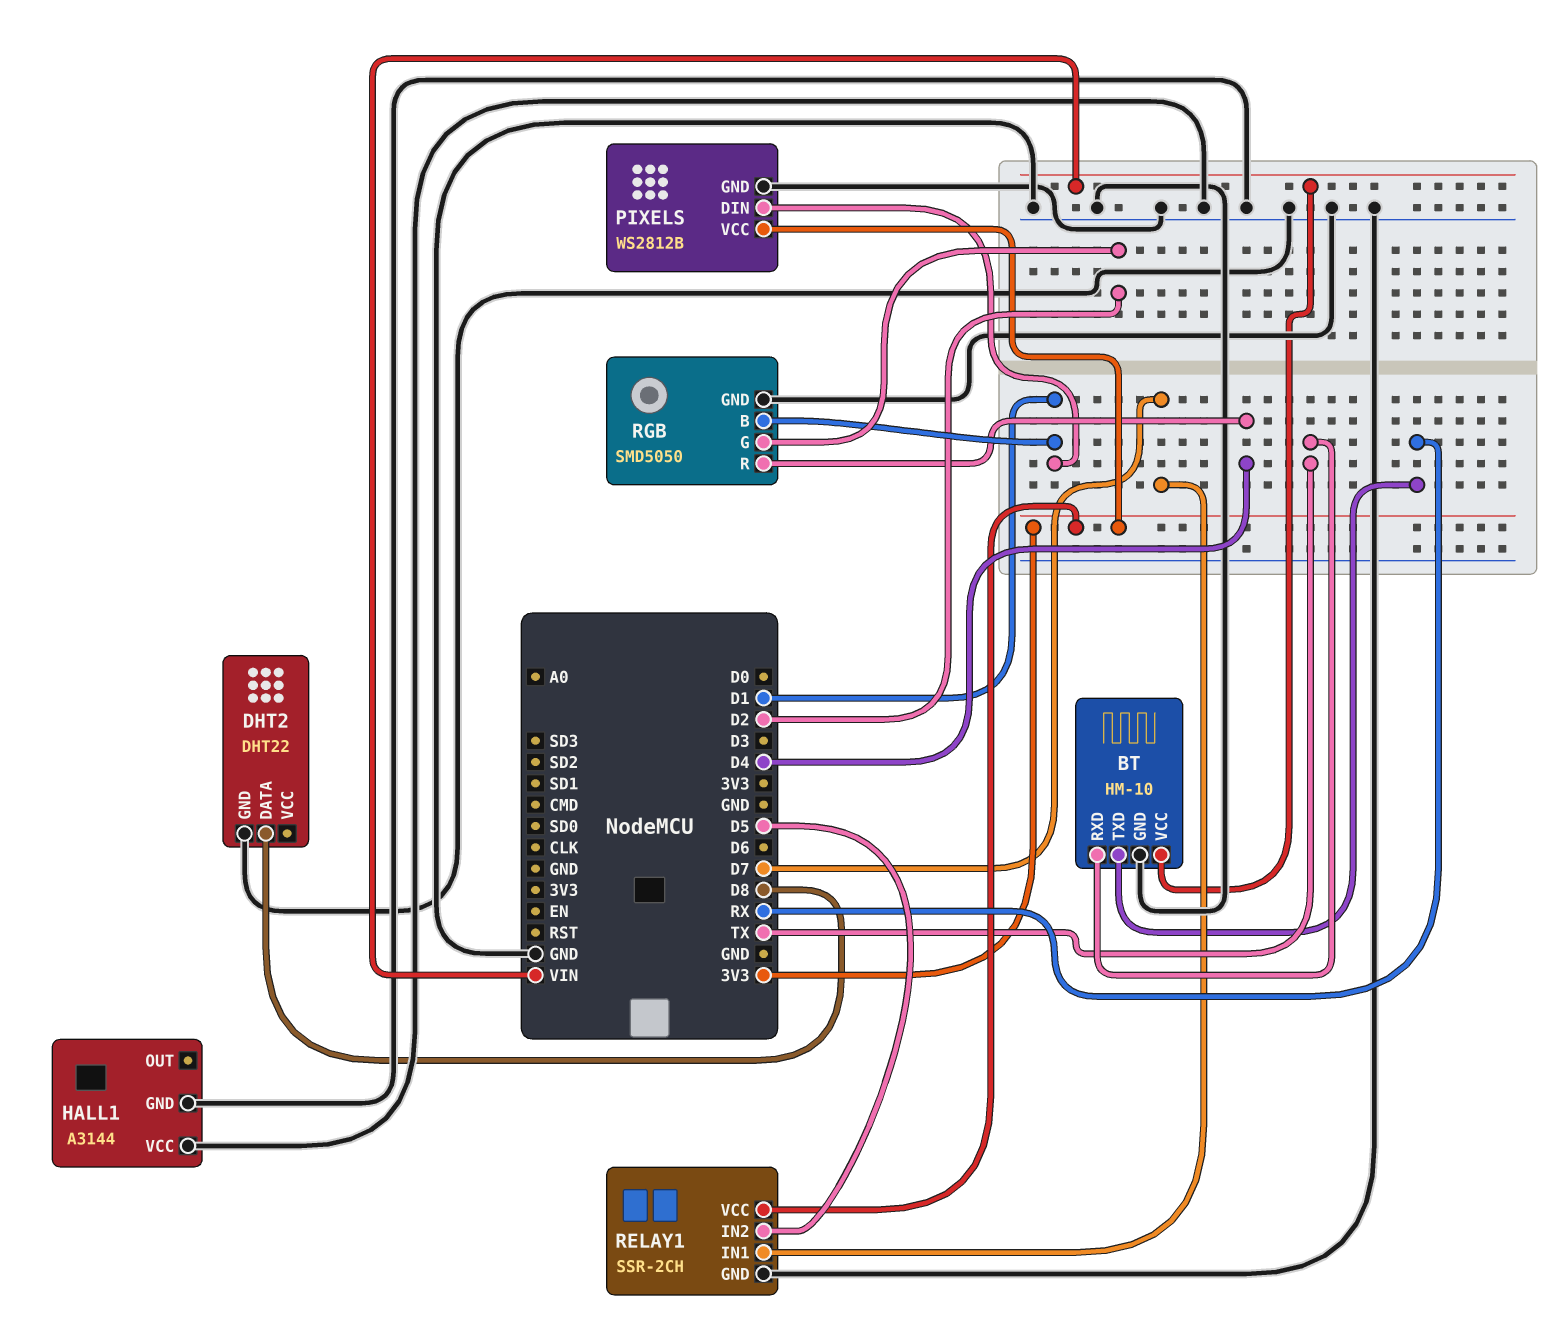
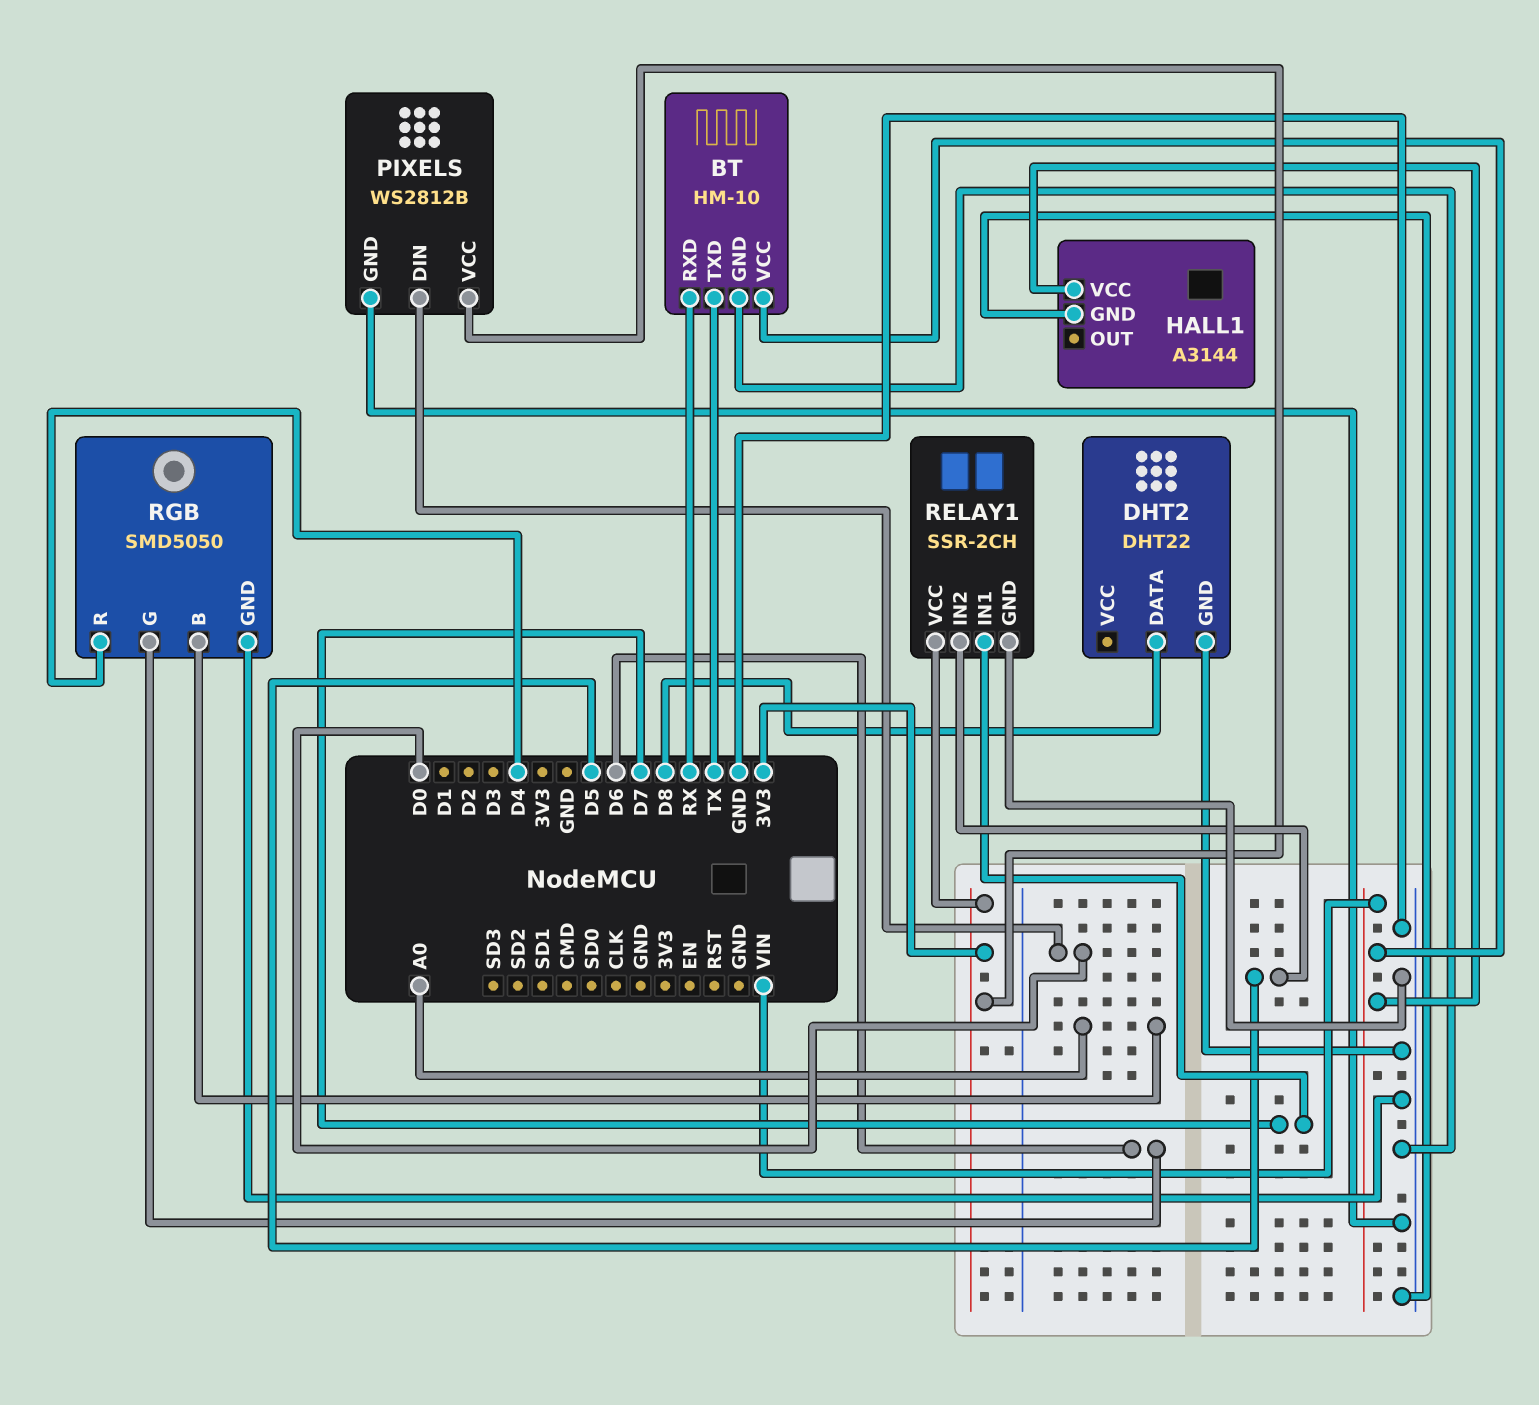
BT pin RXD: TX -> RX
BT pin TXD: RX -> TX
HALL1 pin VCC: GND -> VIN
PIXELS pin DIN: D1 -> D0
RGB pin B: D1 -> A0
RGB pin G: D2 -> D6

